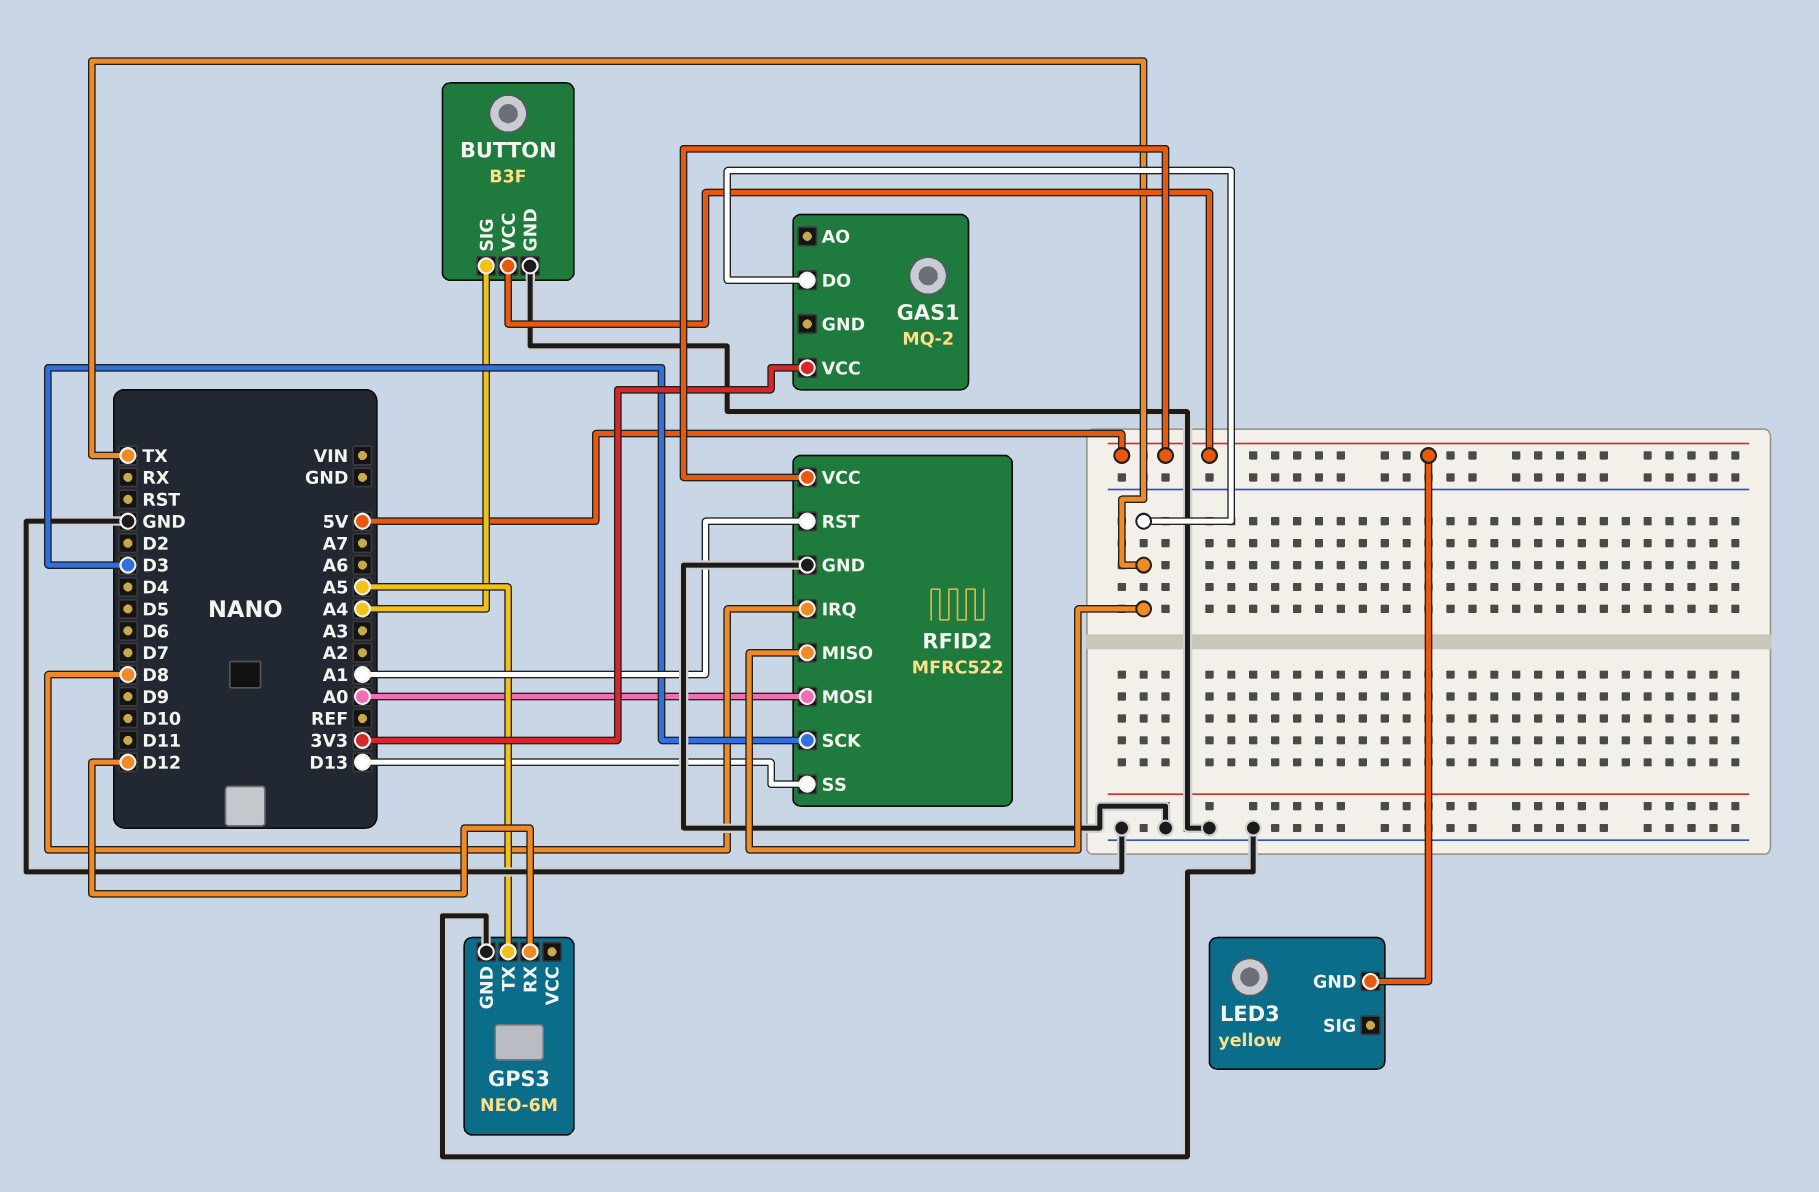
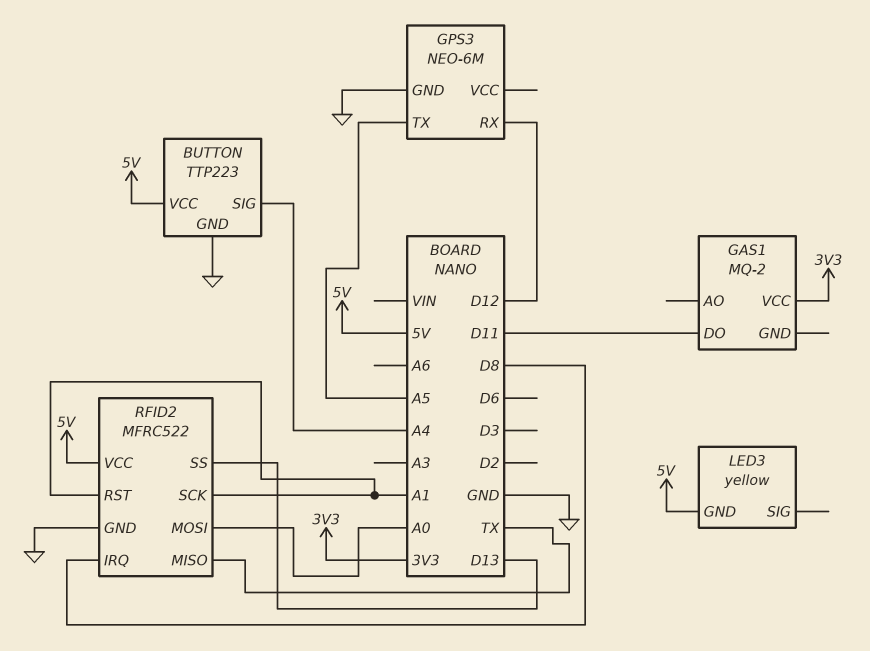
BUTTON: B3F -> TTP223
GAS1 pin DO: TX -> D11
RFID2 pin SCK: D3 -> A1

